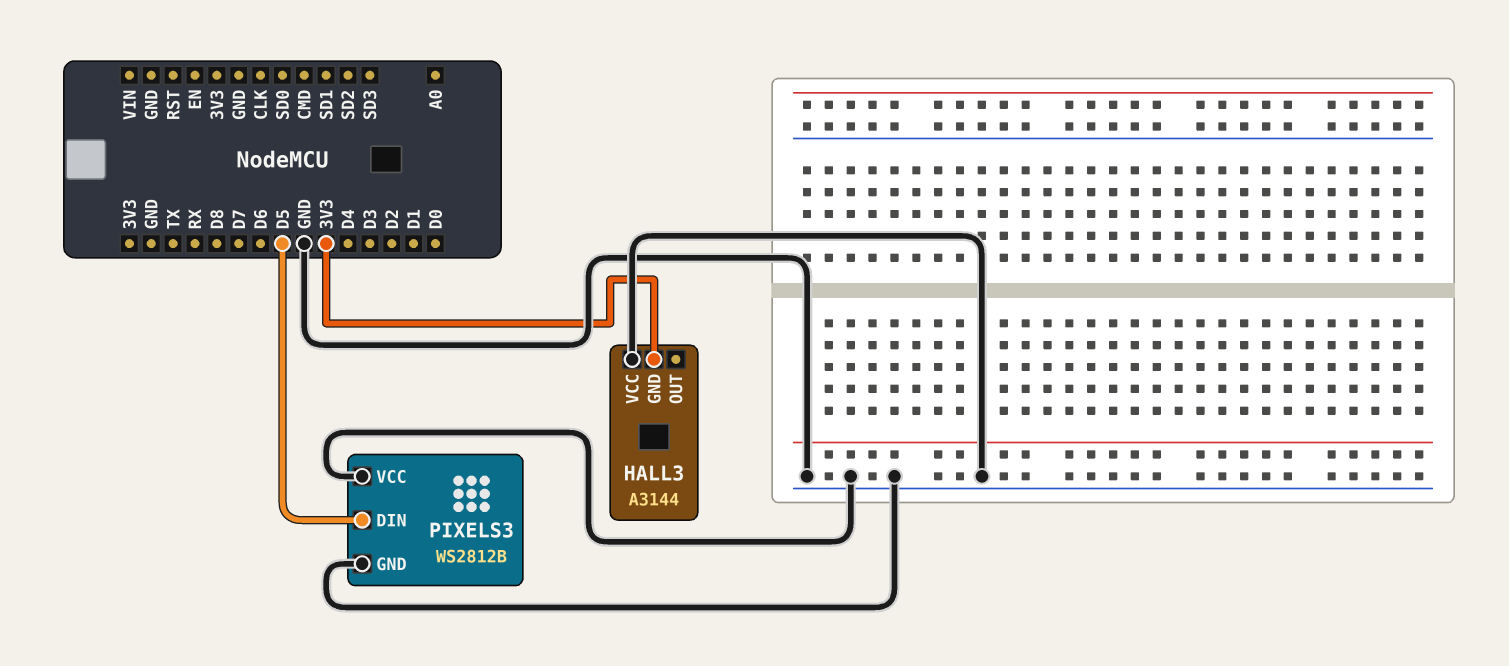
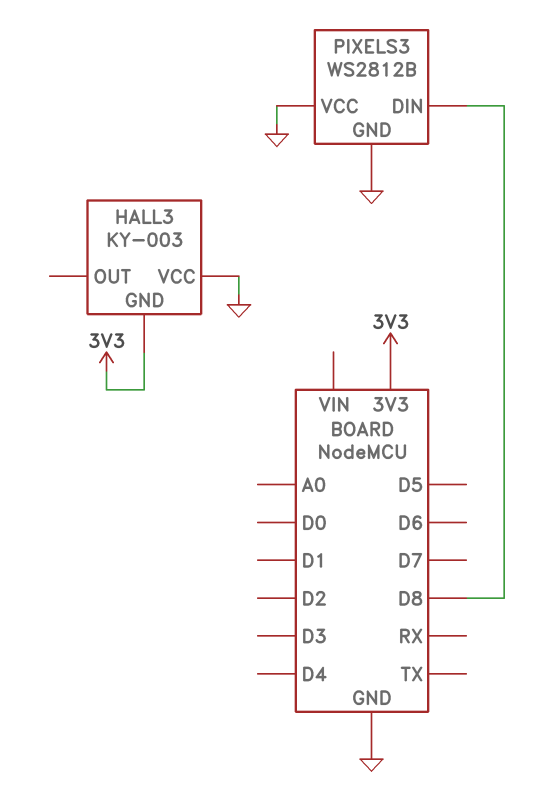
HALL3: A3144 -> KY-003
PIXELS3 pin DIN: D5 -> D8

